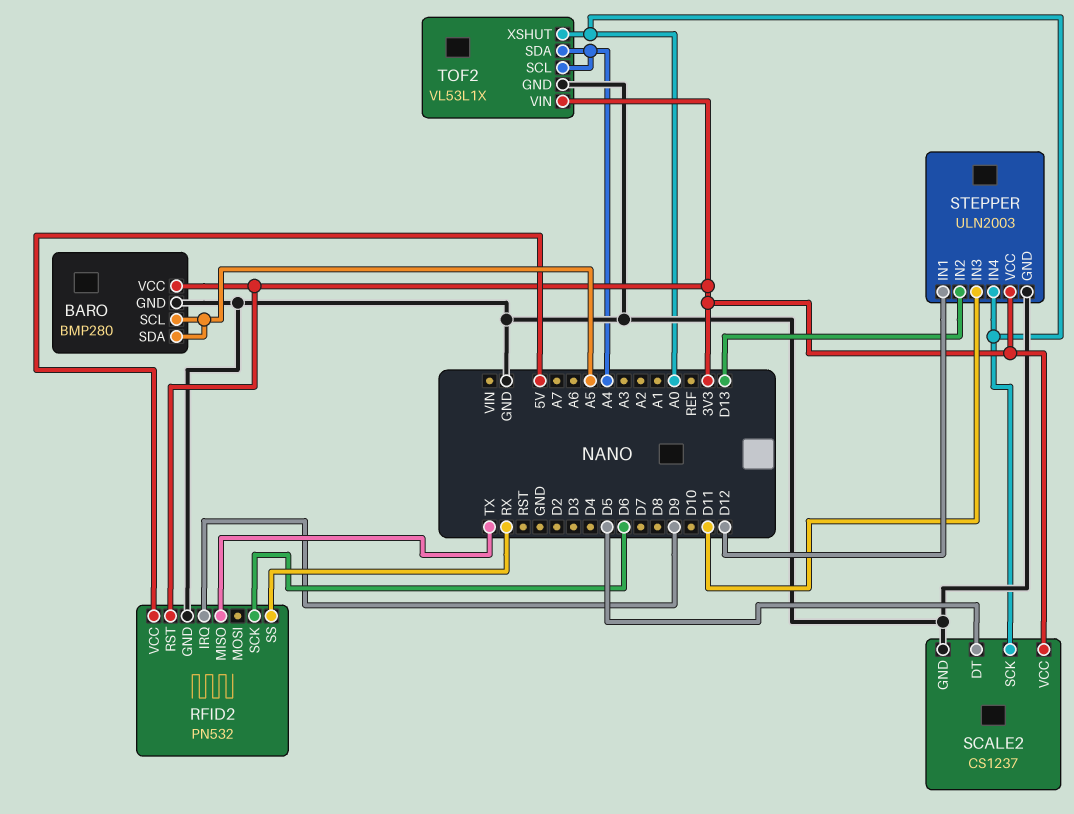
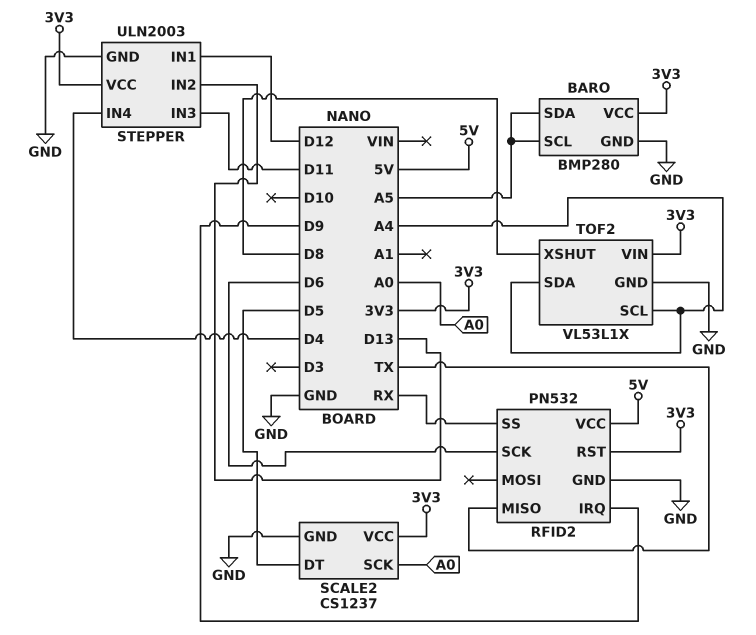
STEPPER pin IN4: A0 -> D4
TOF2 pin XSHUT: A0 -> D8

